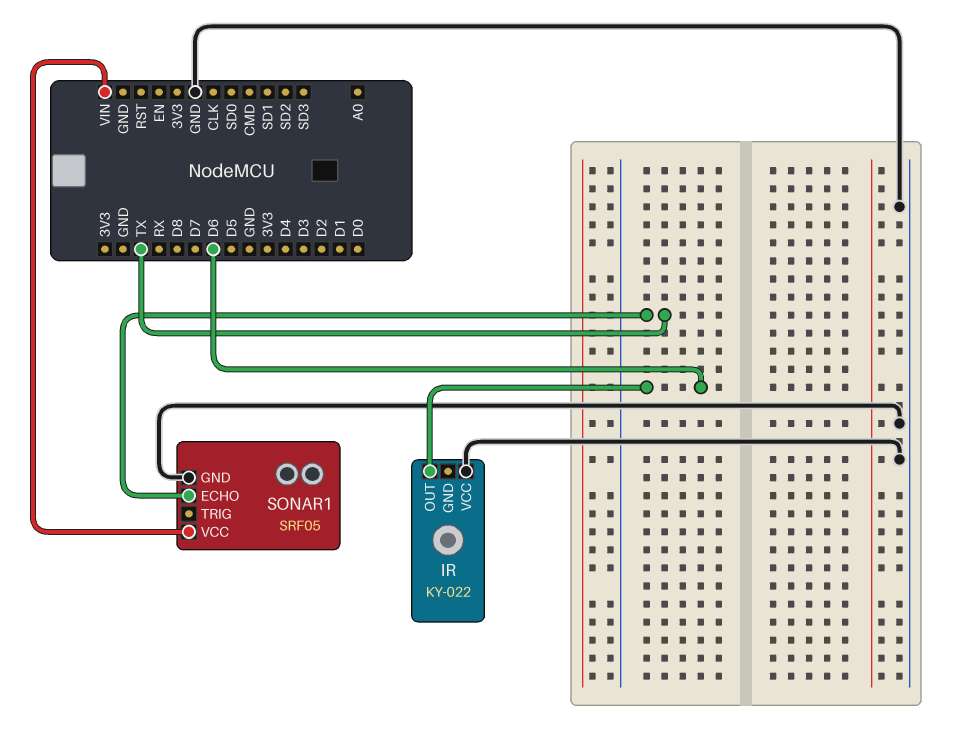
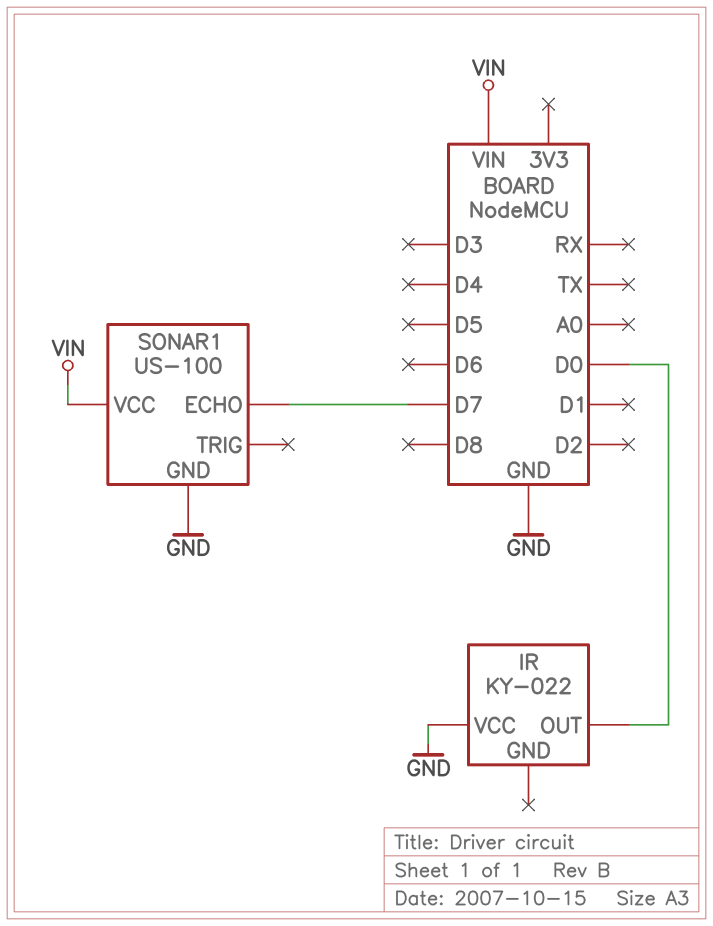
IR pin OUT: D6 -> D0
SONAR1: SRF05 -> US-100
SONAR1 pin ECHO: TX -> D7

